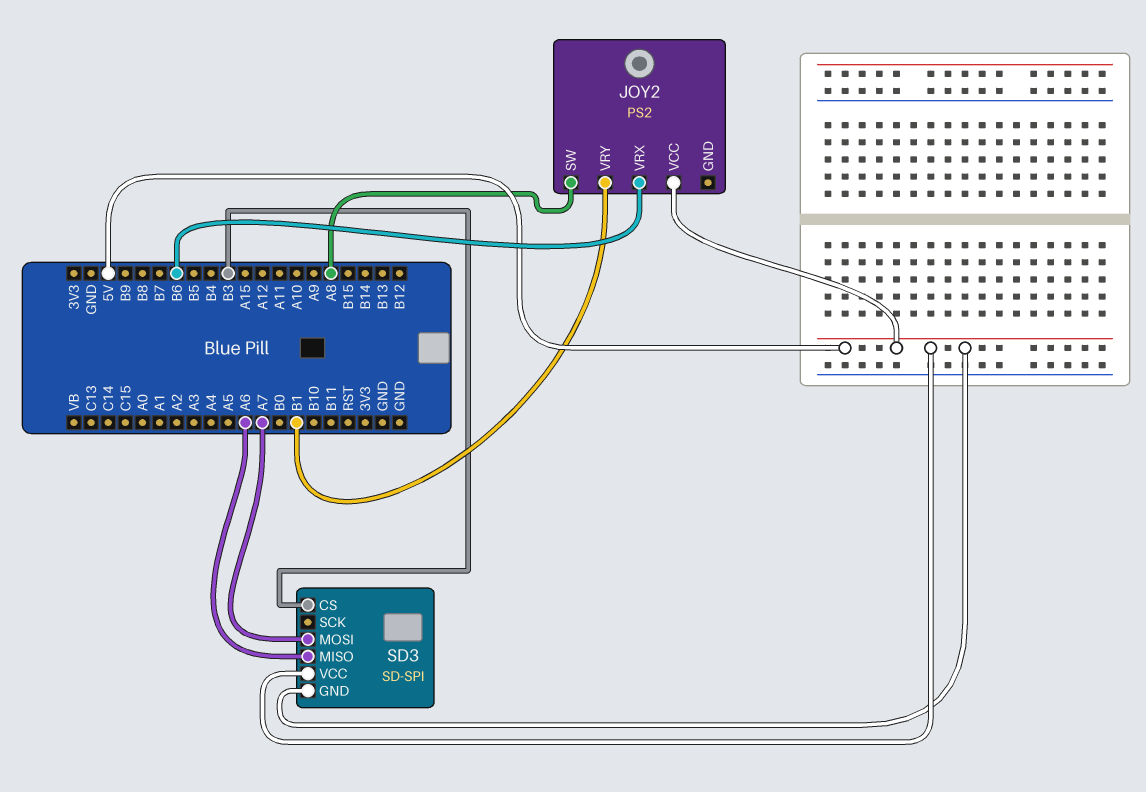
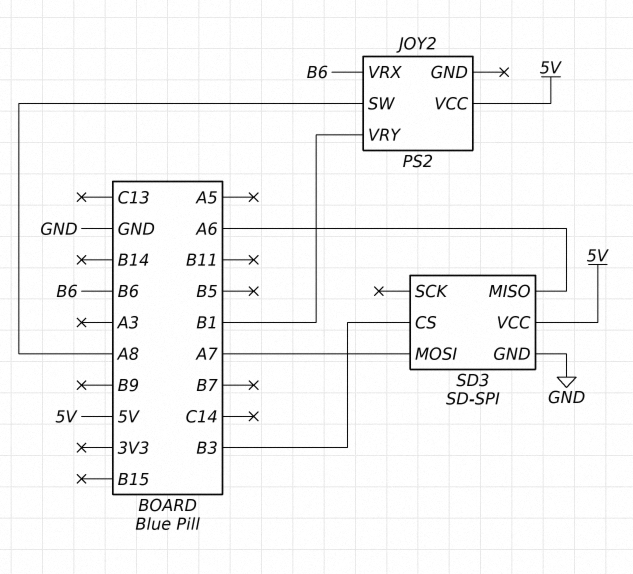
SD3 pin GND: 5V -> GND

